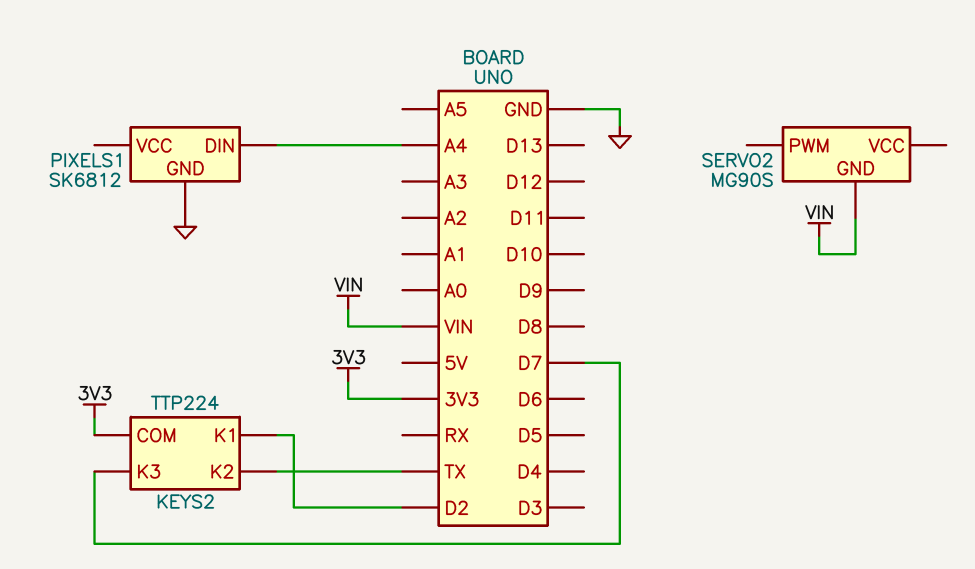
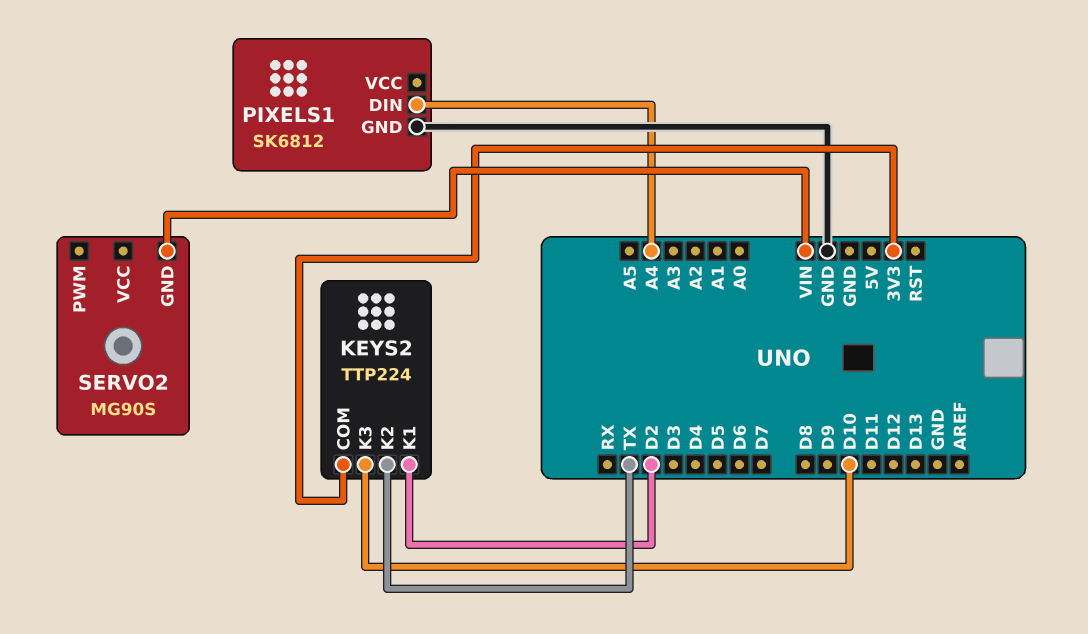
KEYS2 pin K3: D7 -> D10

